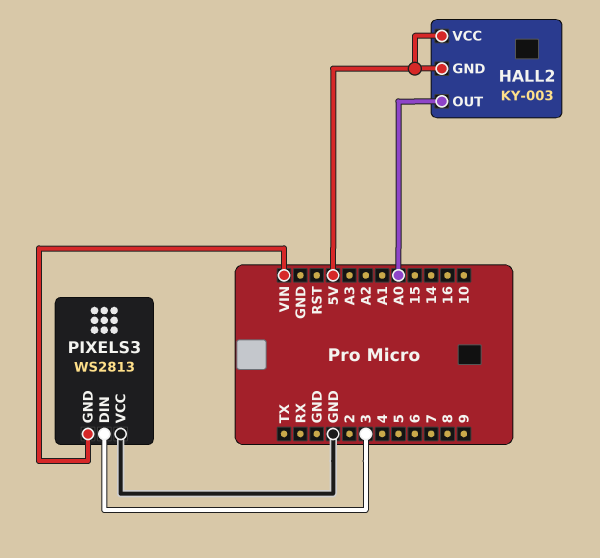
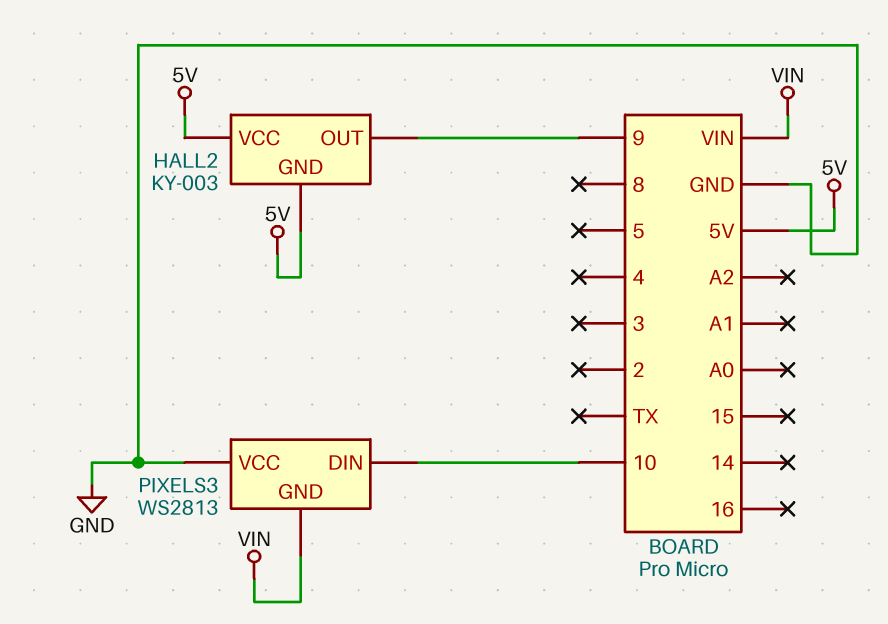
HALL2 pin OUT: A0 -> 9
PIXELS3 pin DIN: 3 -> 10

